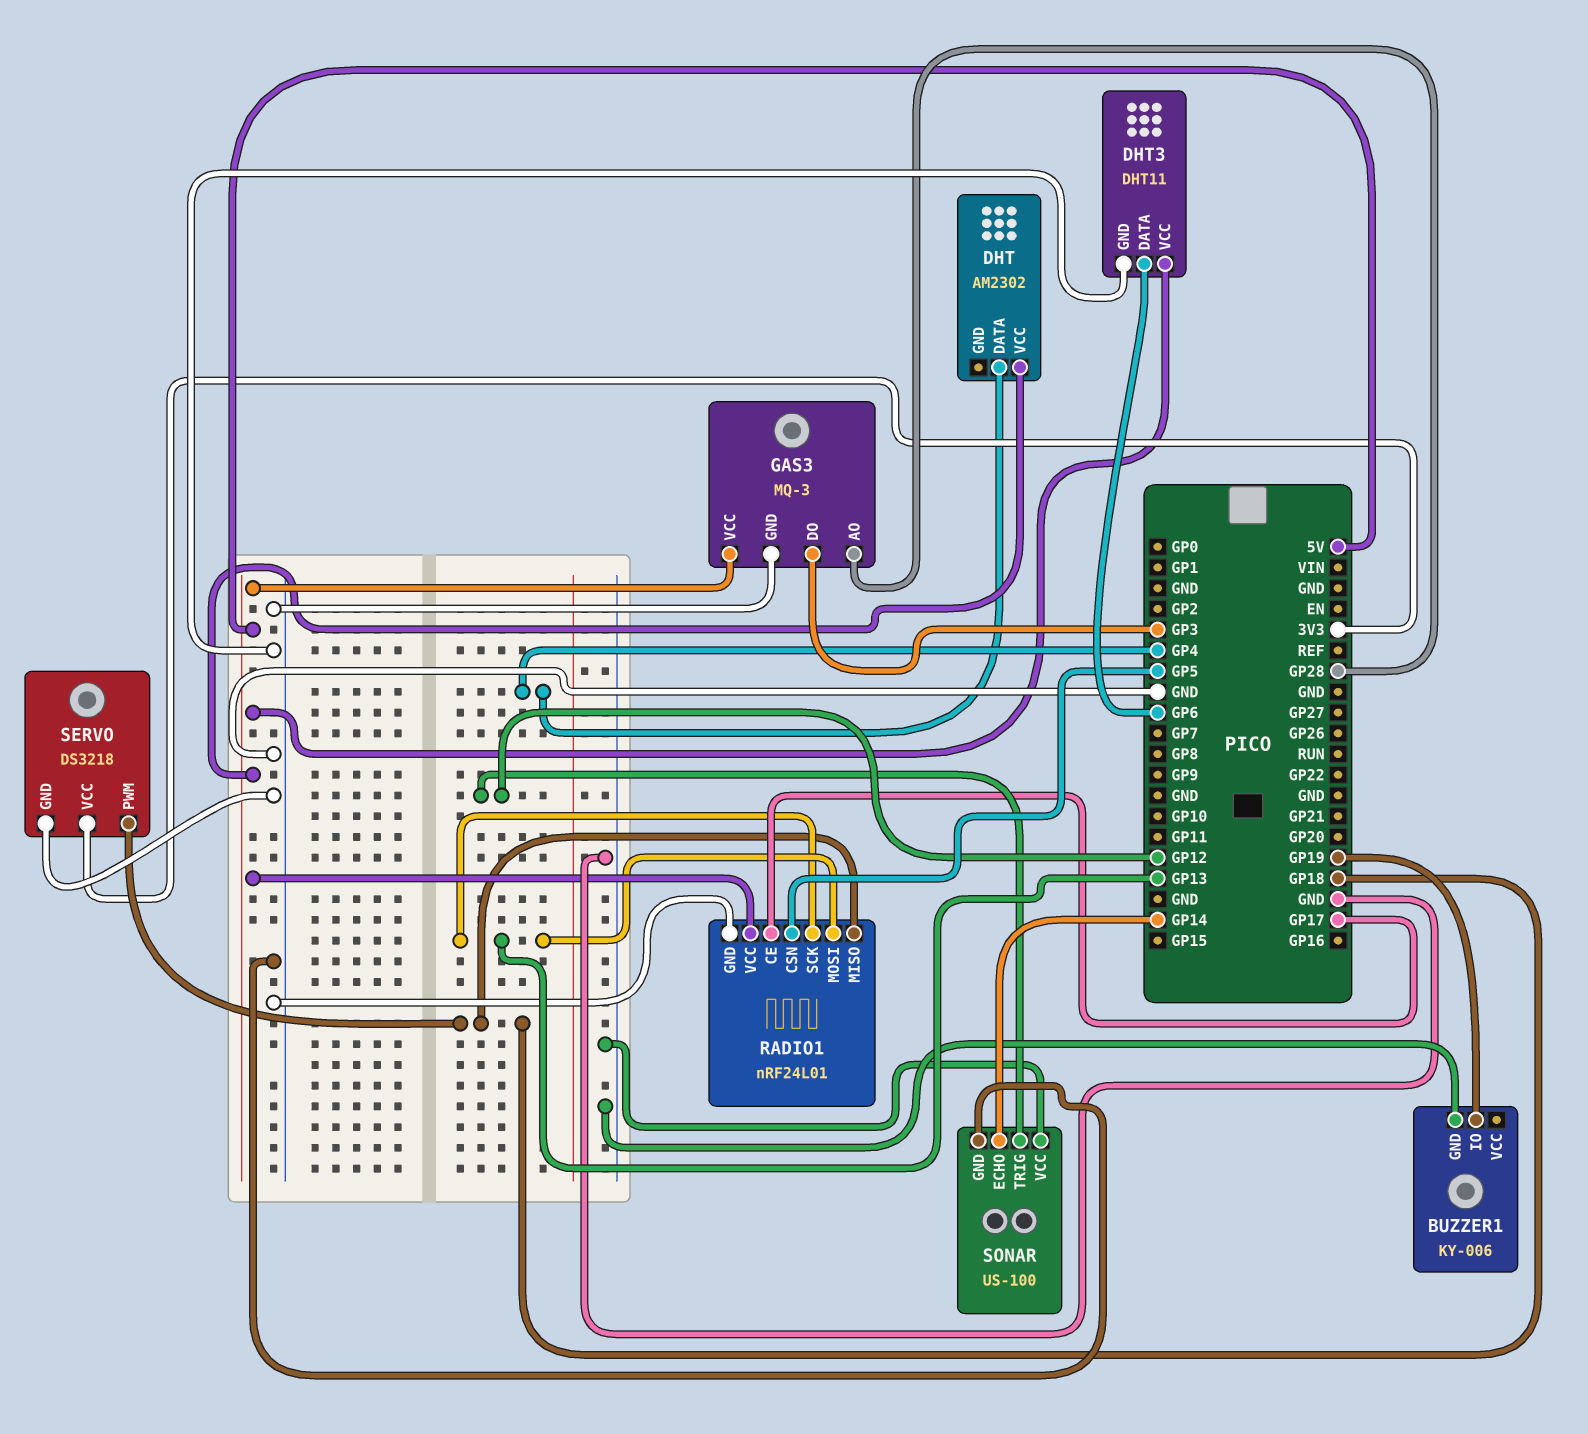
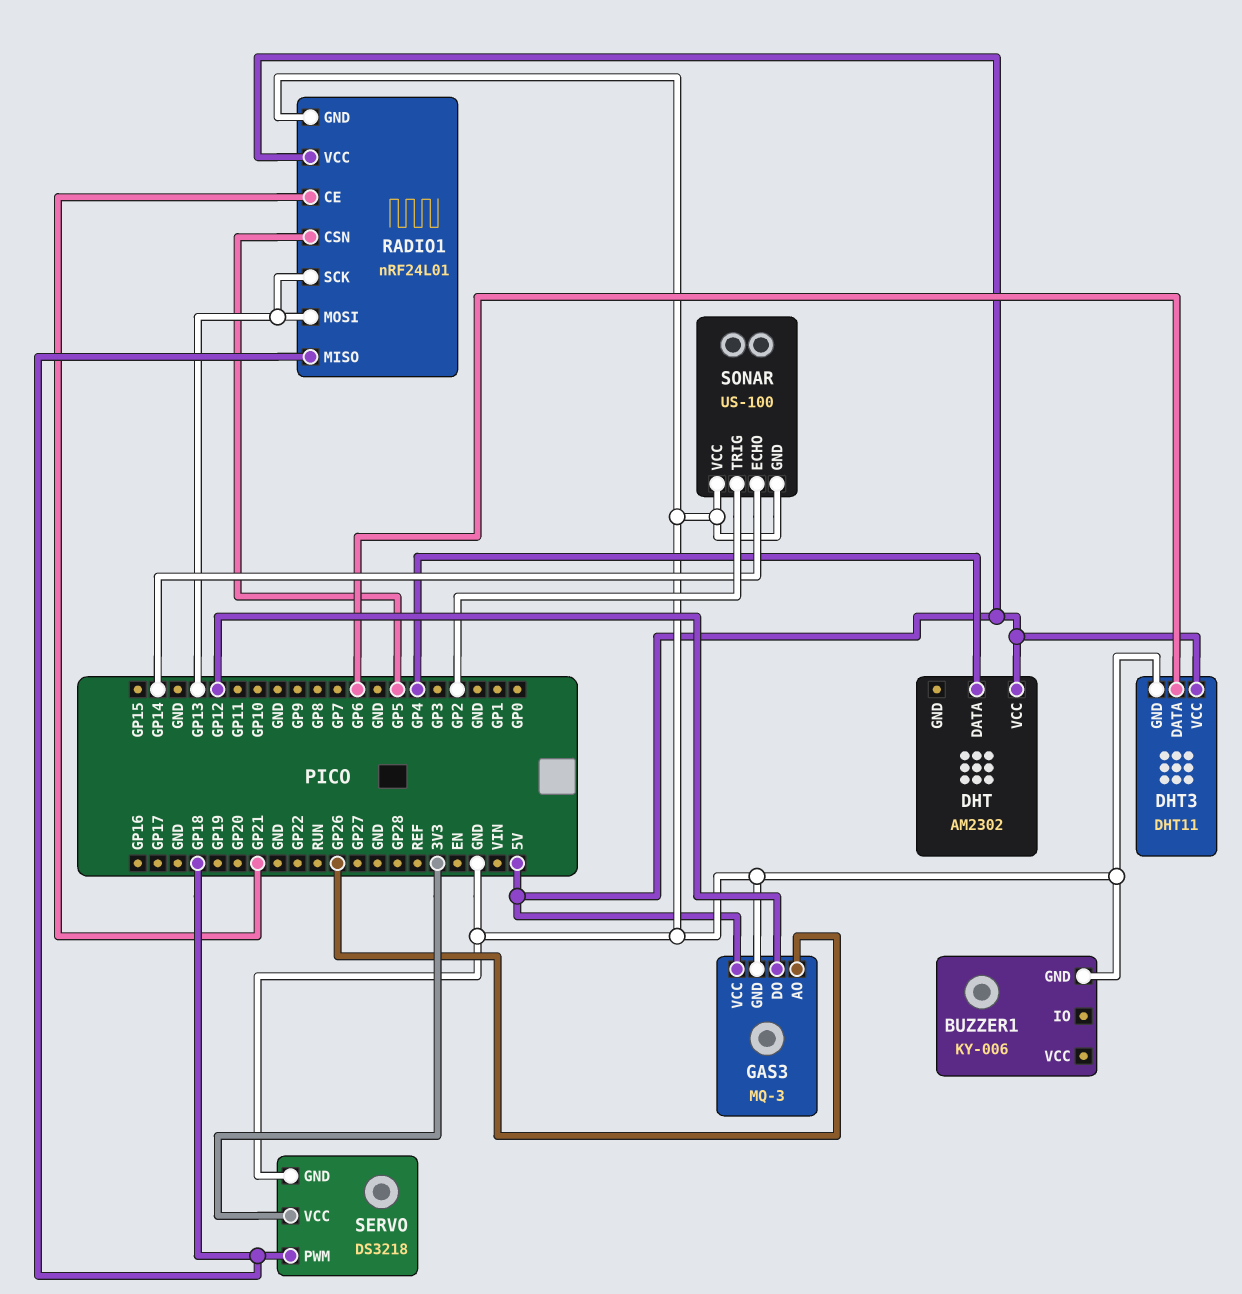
BUZZER1 pin IO: GP19 -> none
GAS3 pin AO: GP28 -> GP26
GAS3 pin DO: GP3 -> GP12
RADIO1 pin CE: GP17 -> GP21
SONAR pin TRIG: GP12 -> GP2

